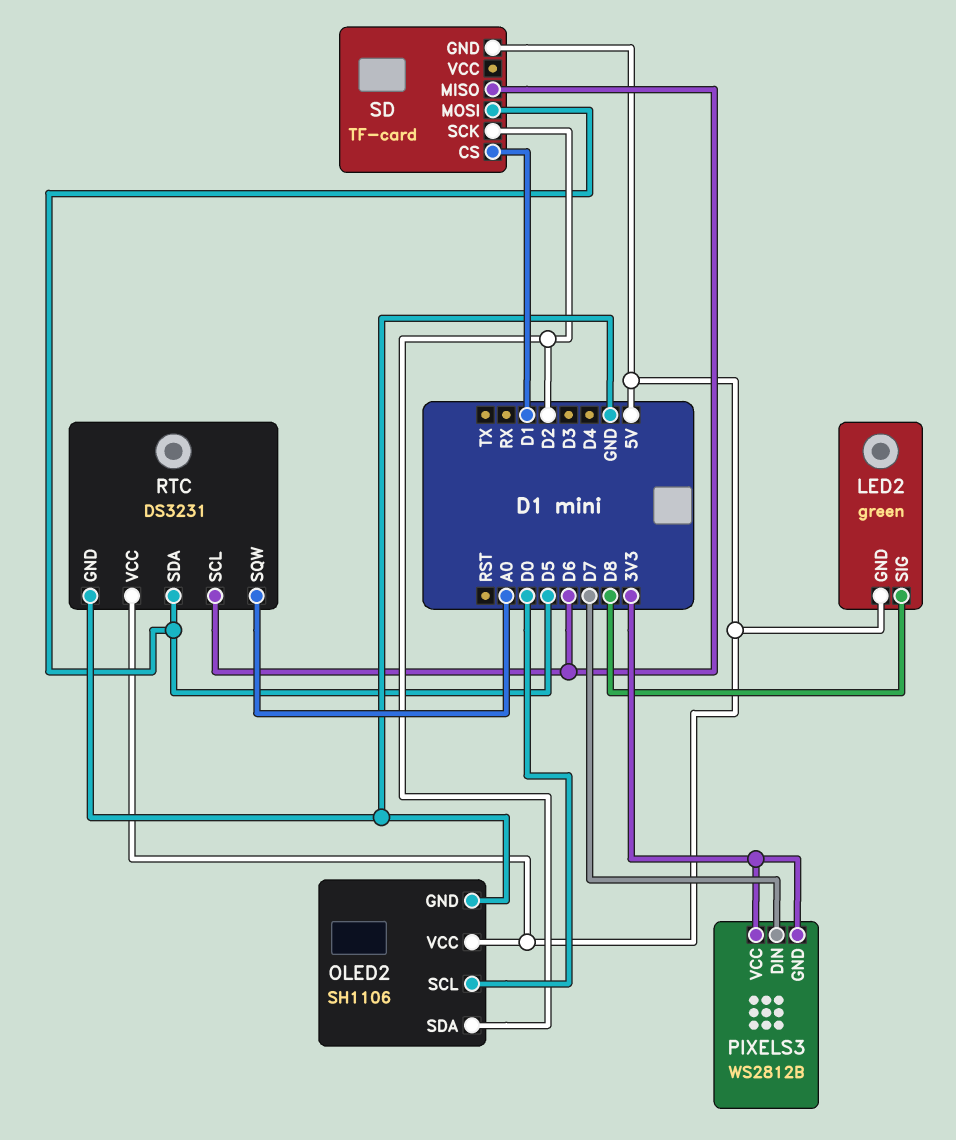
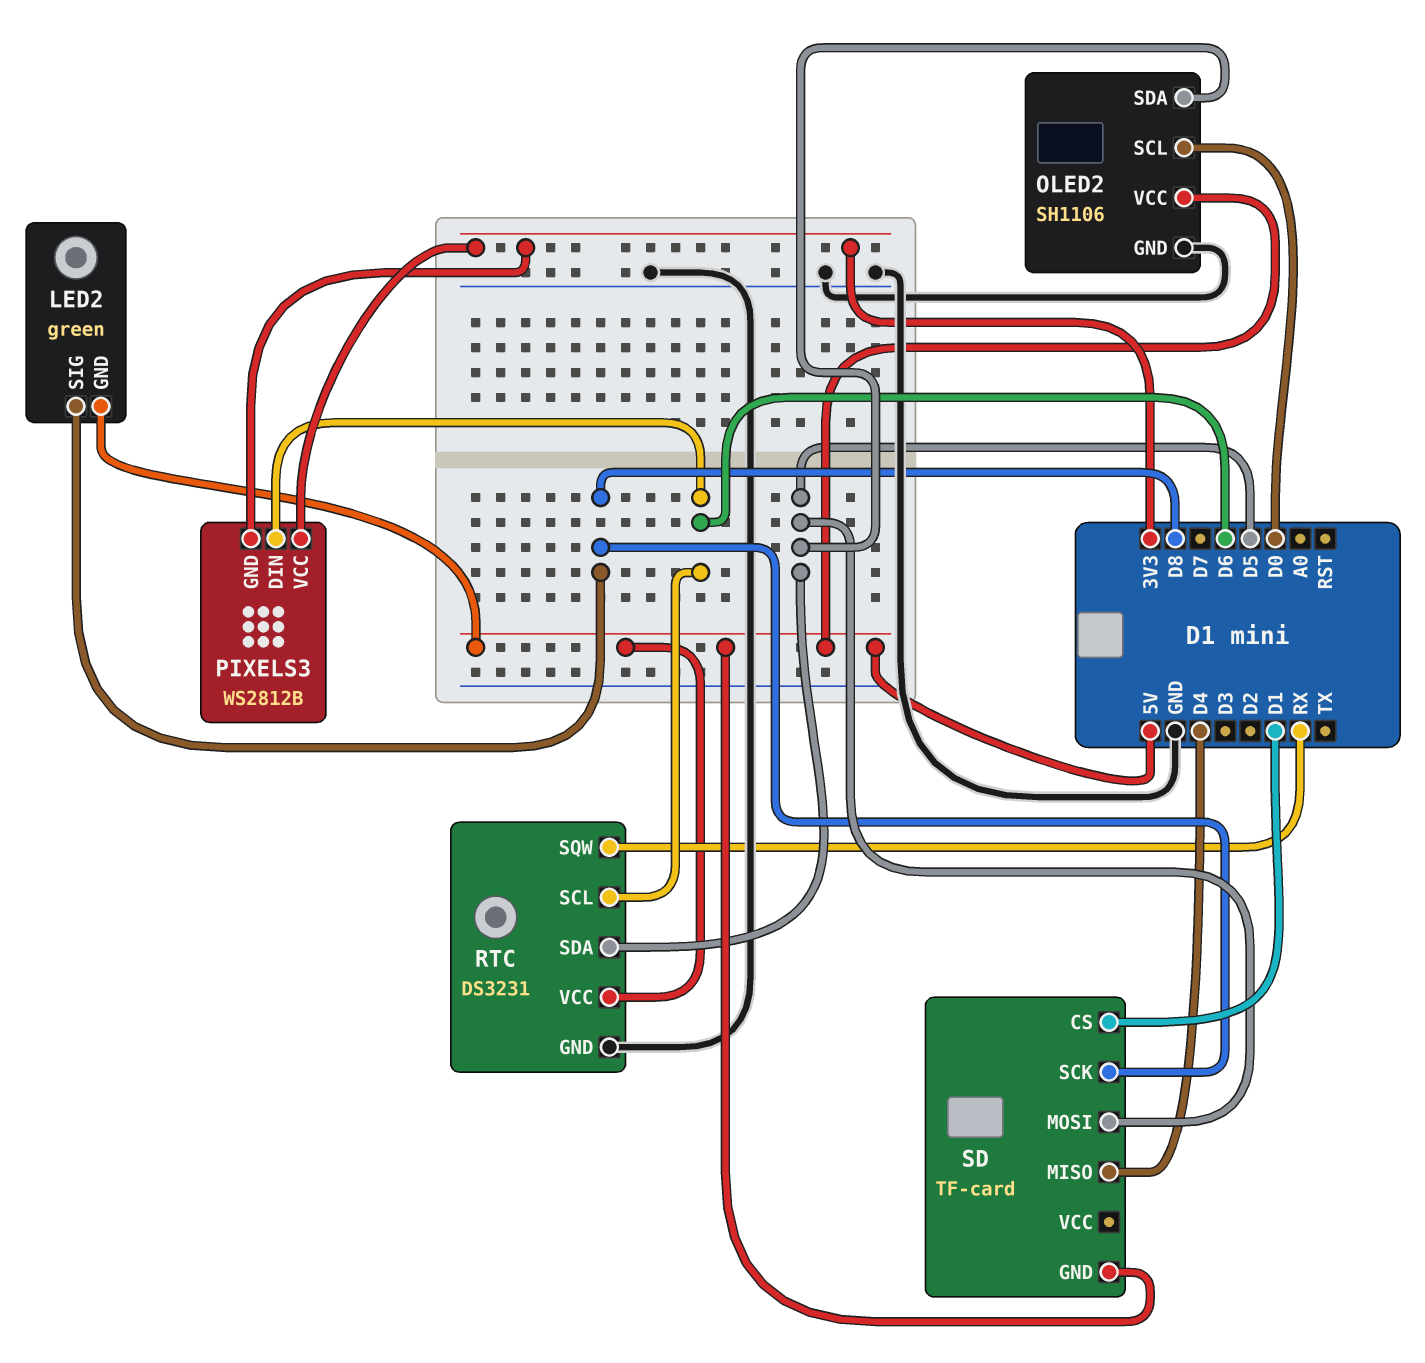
OLED2 pin SDA: D2 -> D5
PIXELS3 pin DIN: D7 -> D6
RTC pin SQW: A0 -> RX
SD pin MISO: D6 -> D4
SD pin SCK: D2 -> D8

